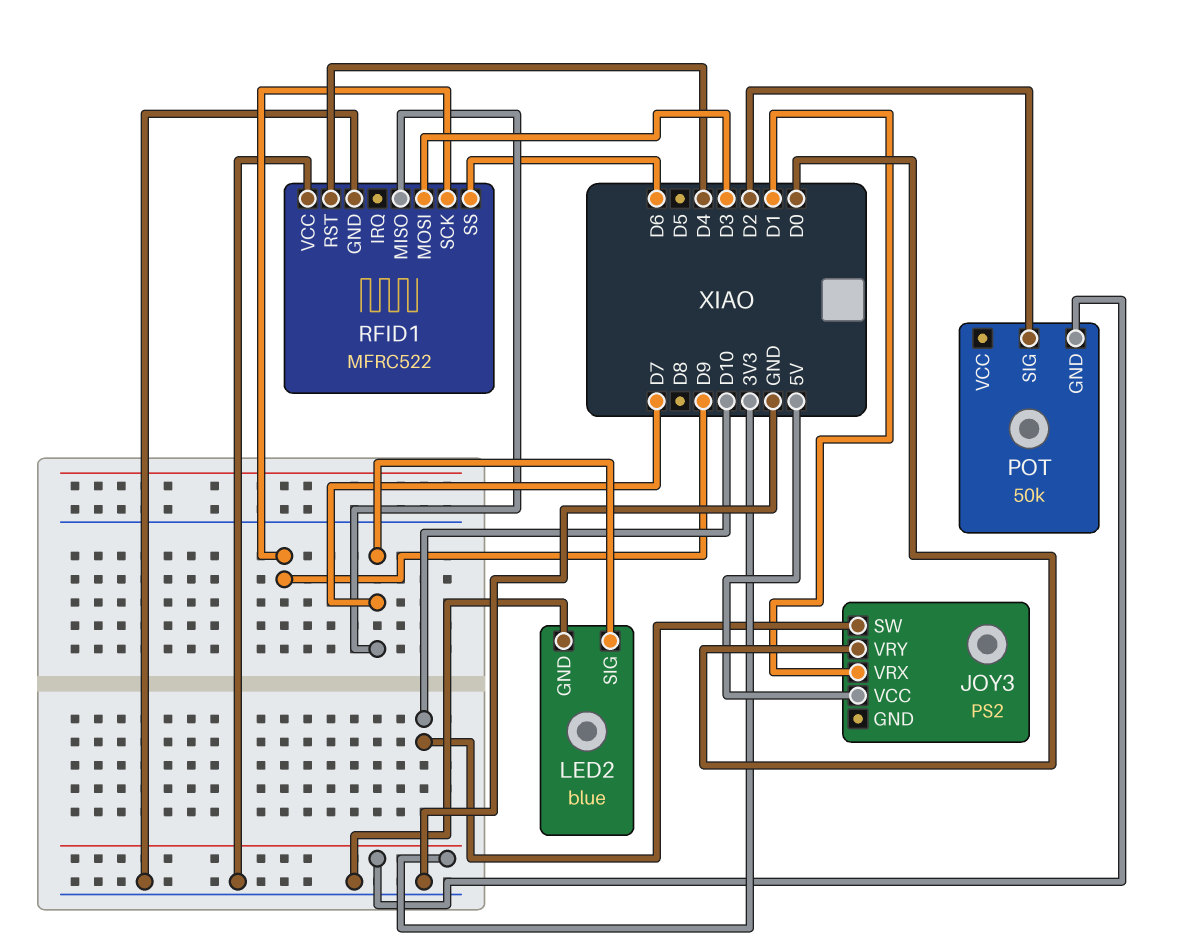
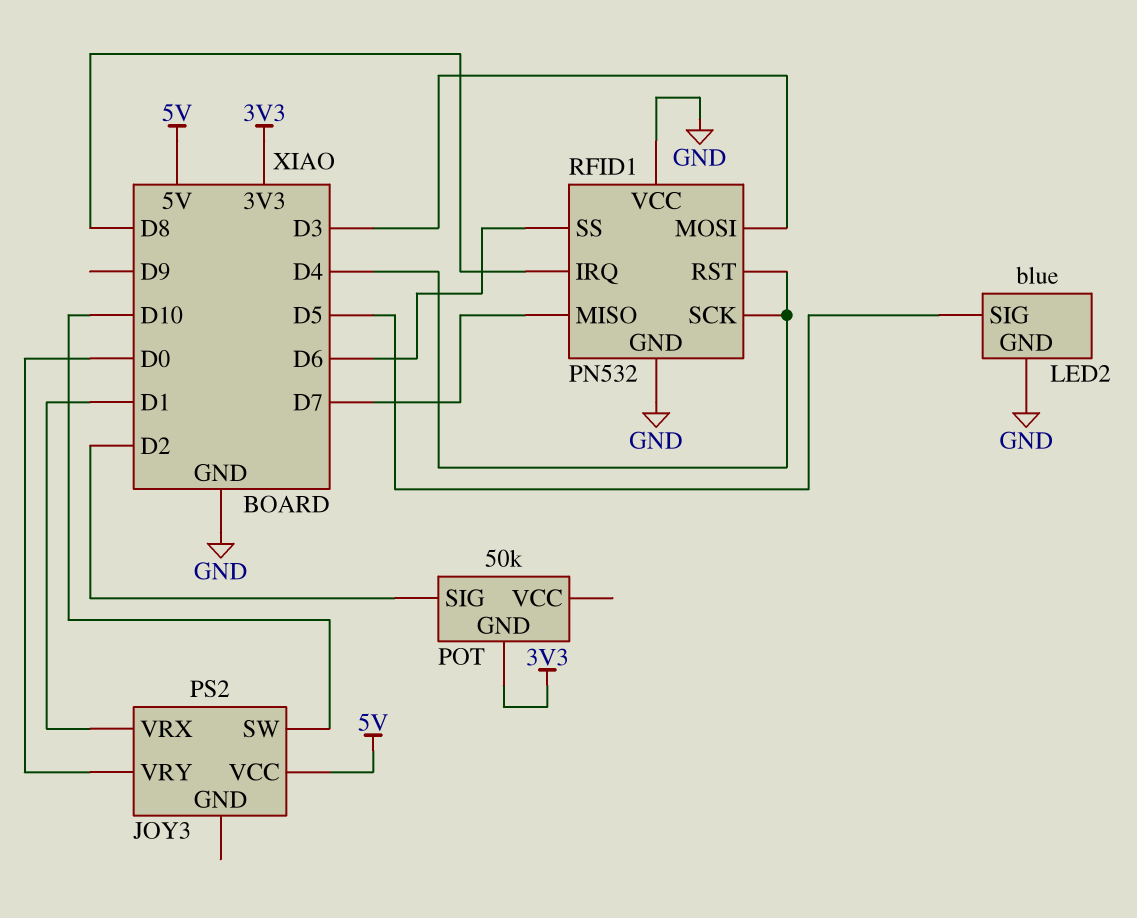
LED2 pin SIG: D7 -> D5
RFID1: MFRC522 -> PN532
RFID1 pin IRQ: none -> D8
RFID1 pin SCK: D9 -> D4

